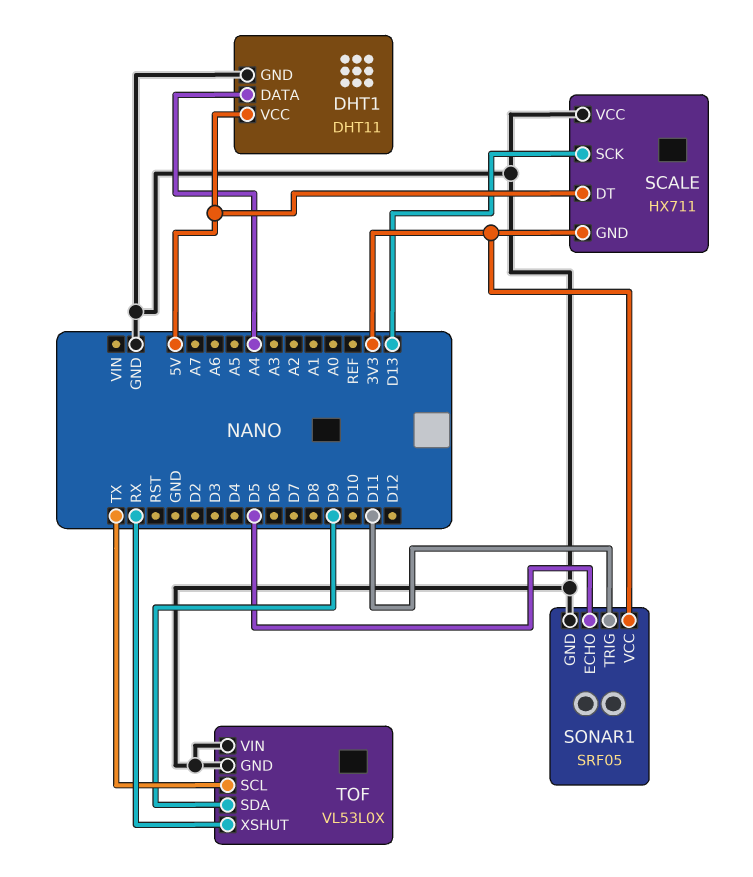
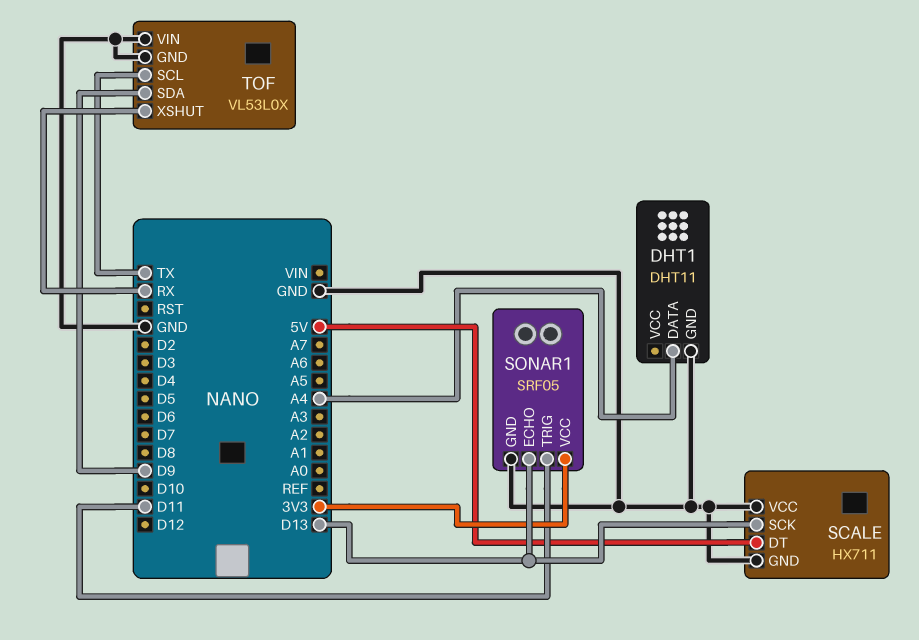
DHT1 pin VCC: 5V -> none
SCALE pin GND: 3V3 -> GND
SONAR1 pin ECHO: D5 -> D13

